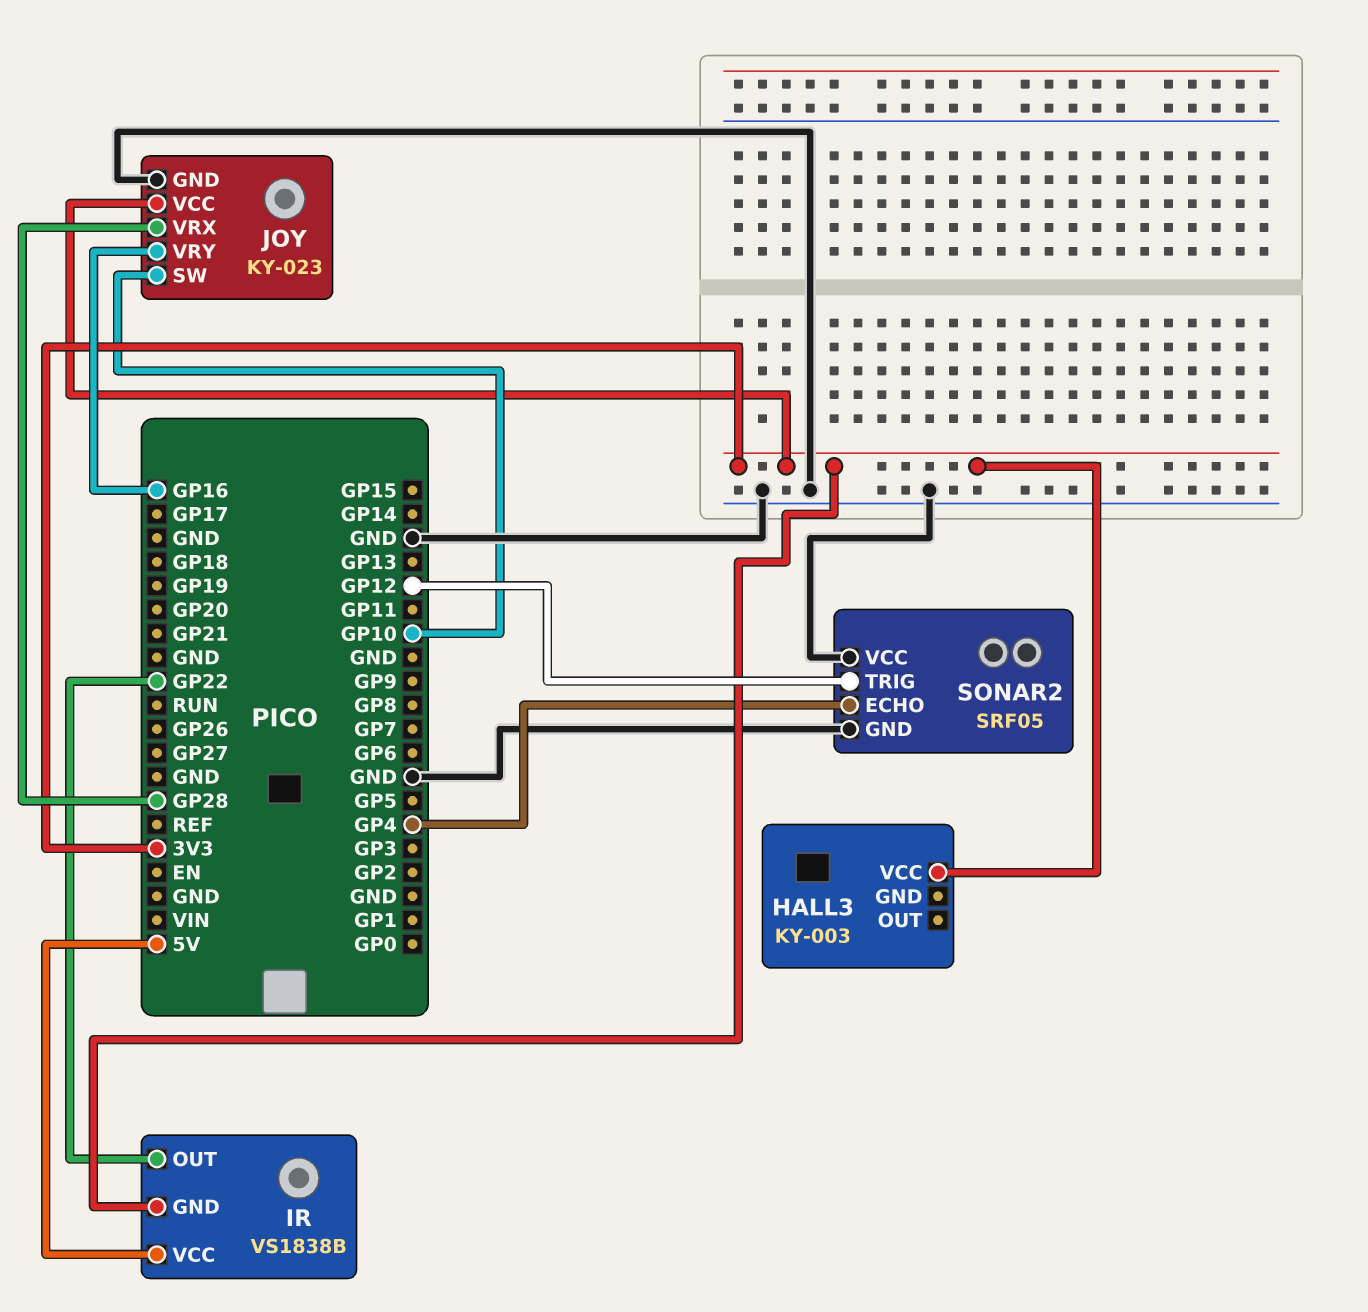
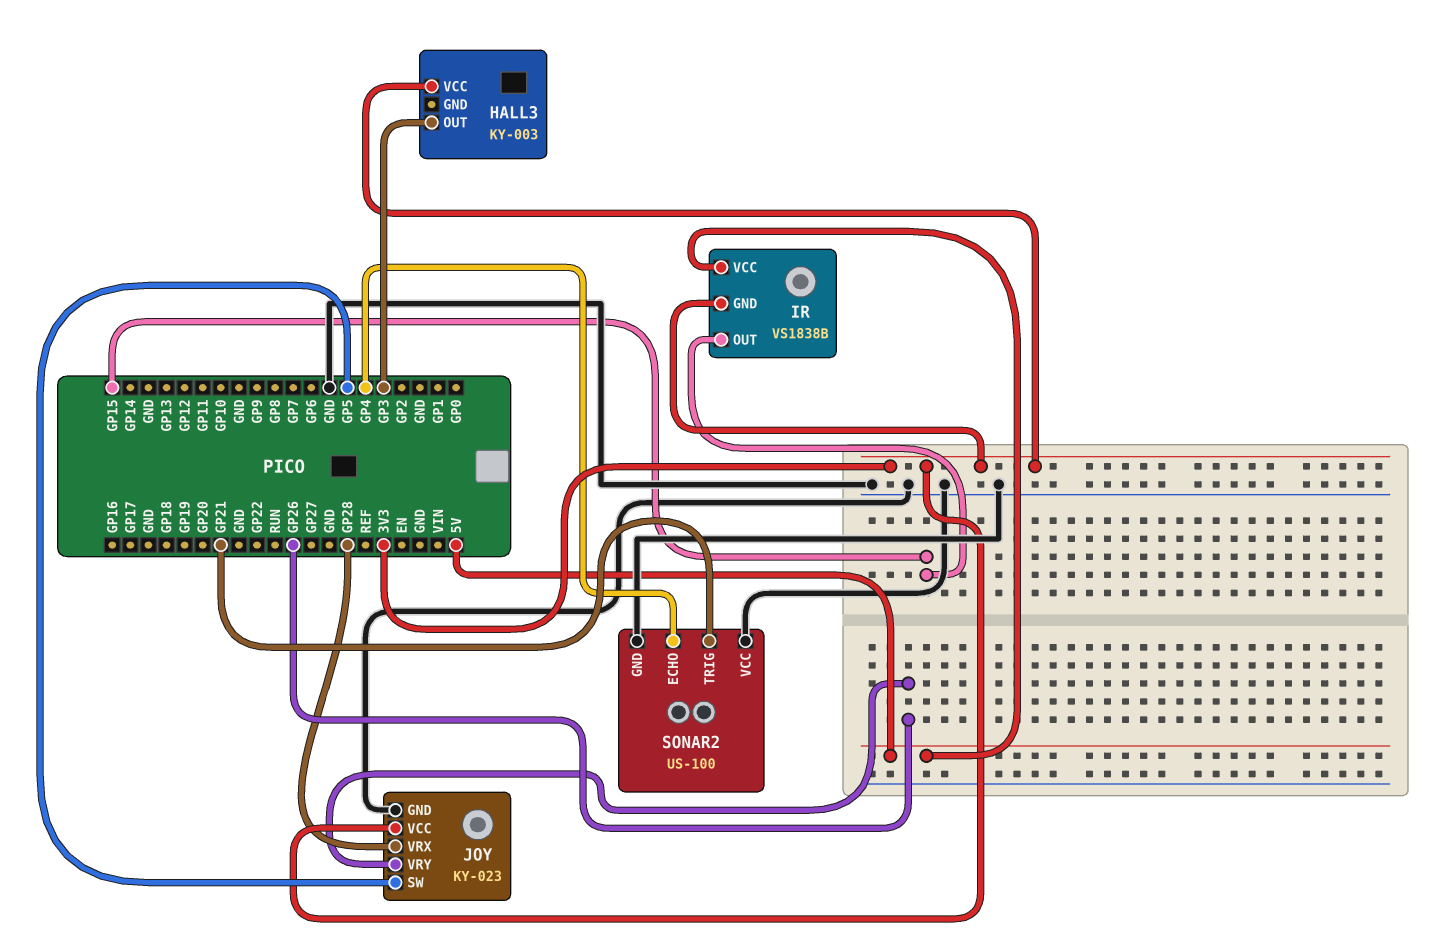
HALL3 pin OUT: none -> GP3
IR pin OUT: GP22 -> GP15
JOY pin SW: GP10 -> GP5
JOY pin VRY: GP16 -> GP26
SONAR2: SRF05 -> US-100
SONAR2 pin TRIG: GP12 -> GP21

